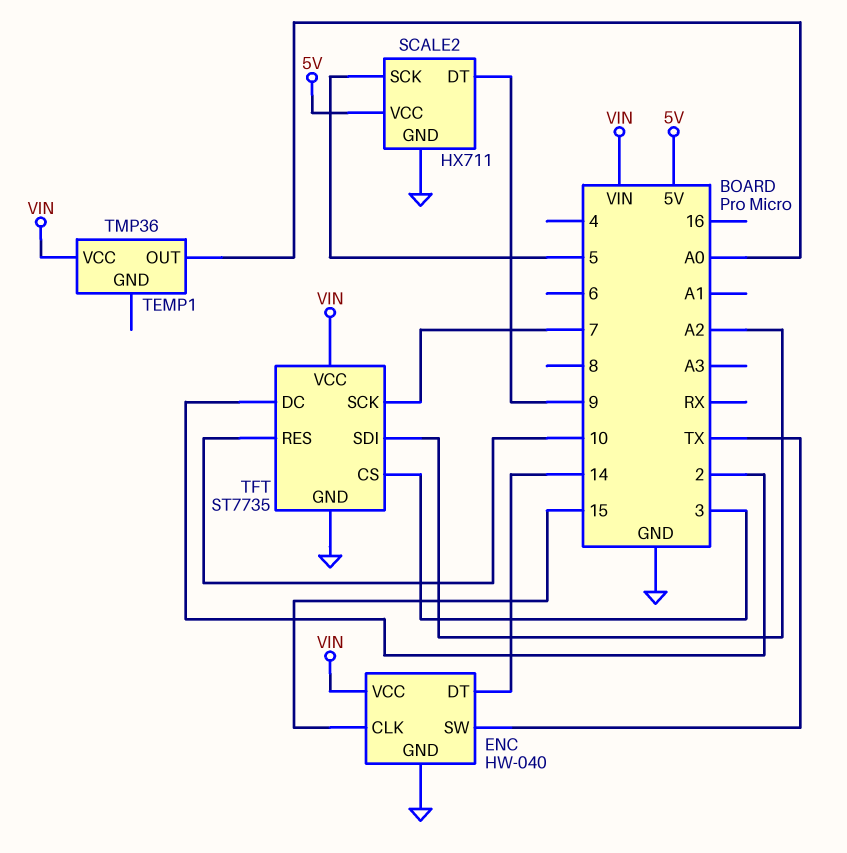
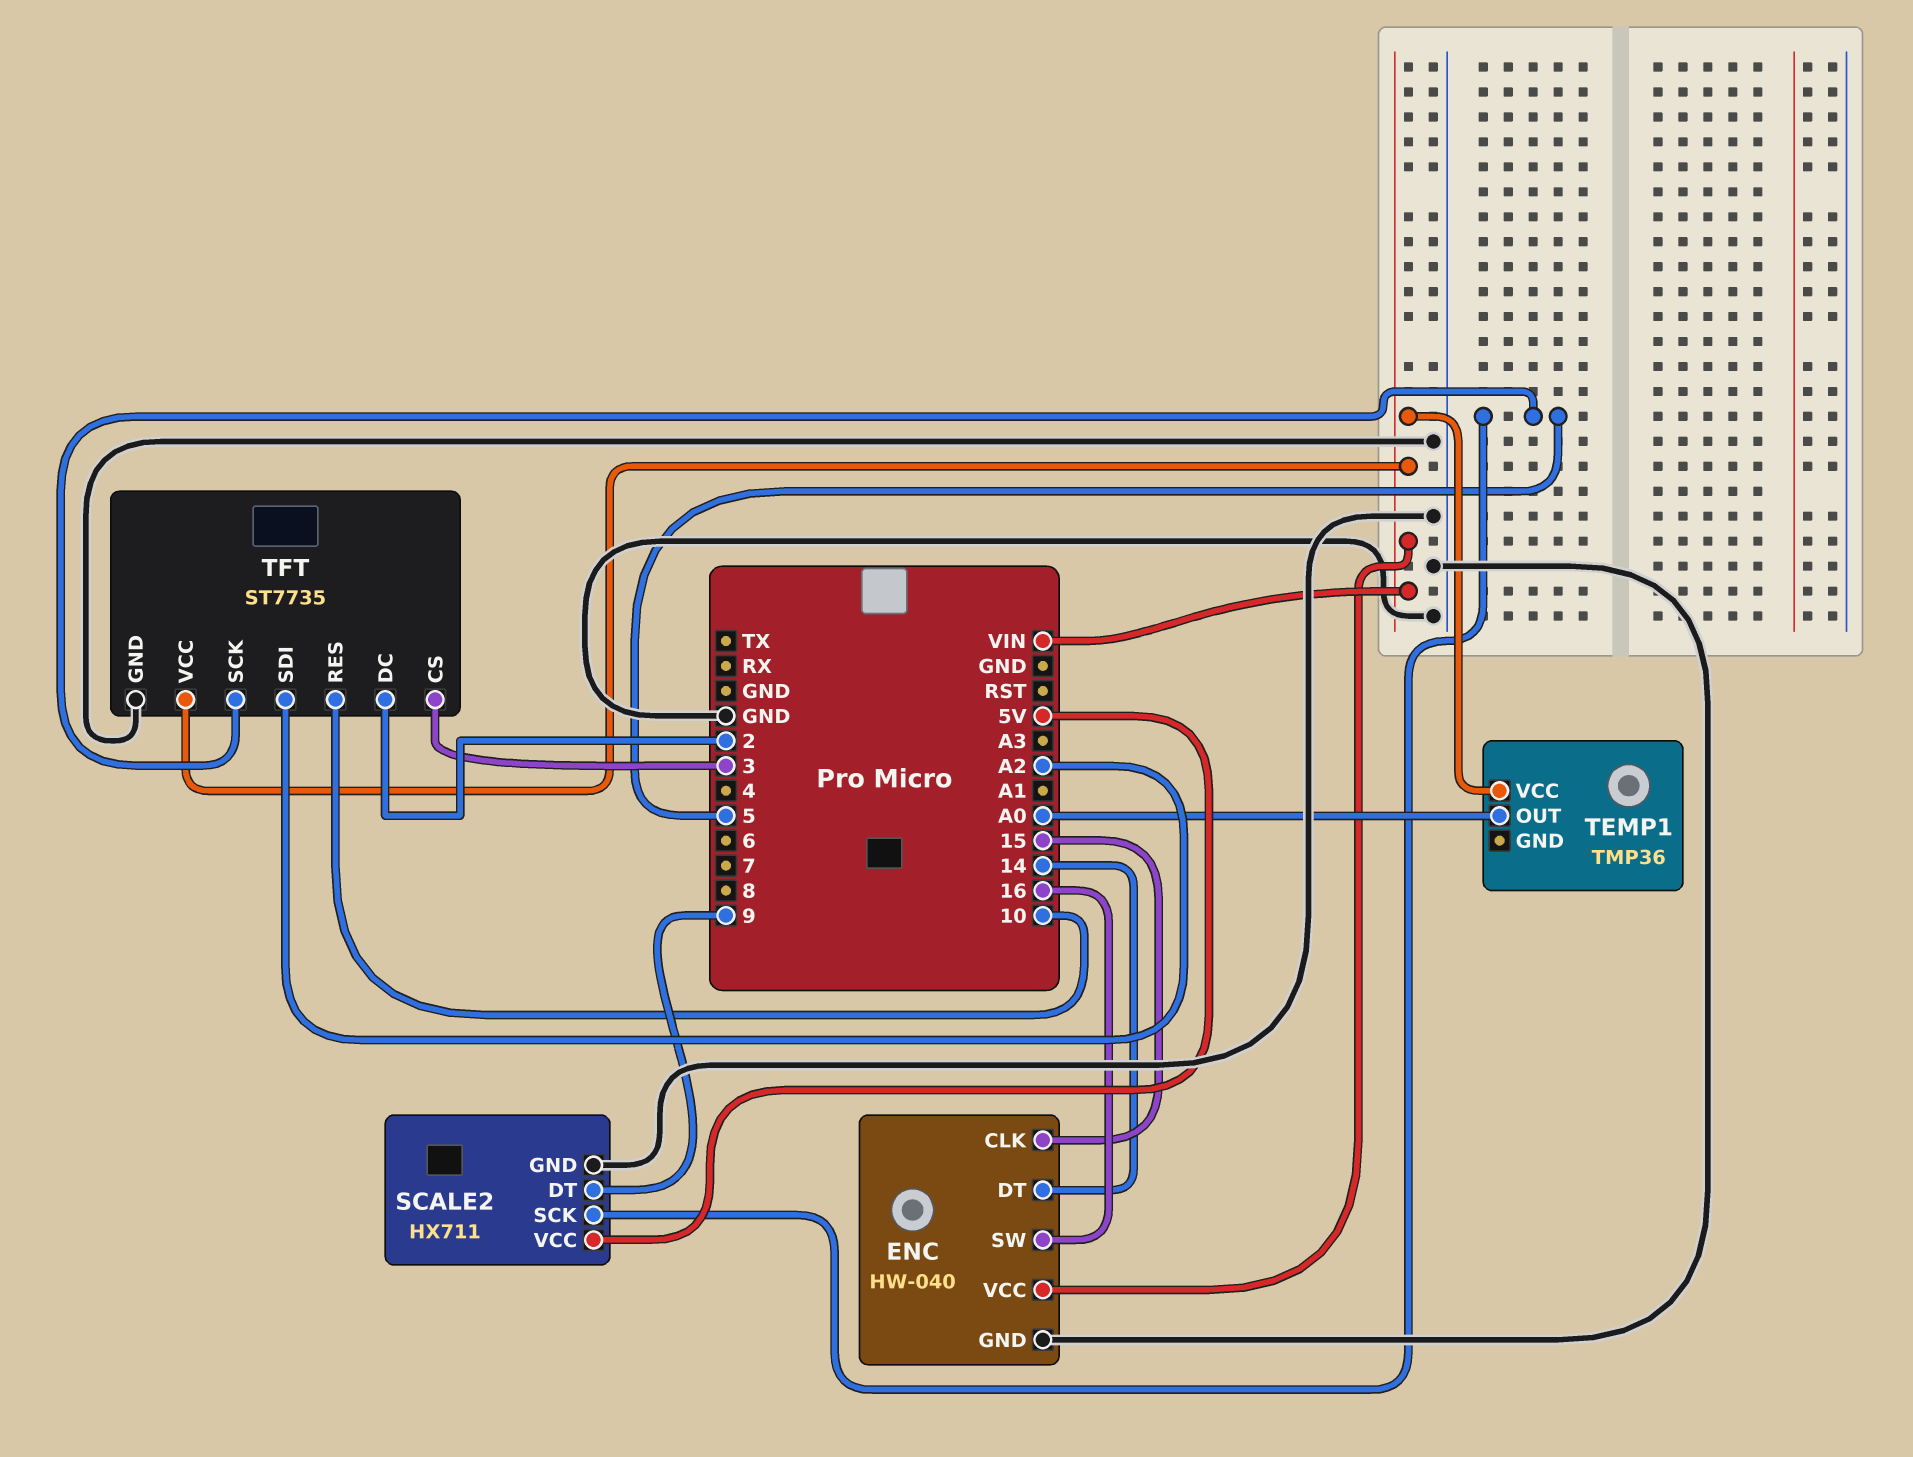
ENC pin SW: TX -> 16
TFT pin SCK: 7 -> 5

